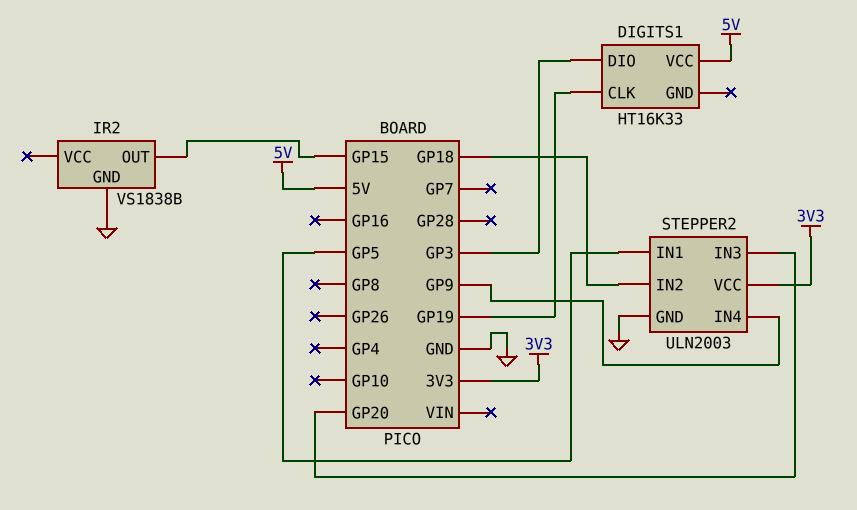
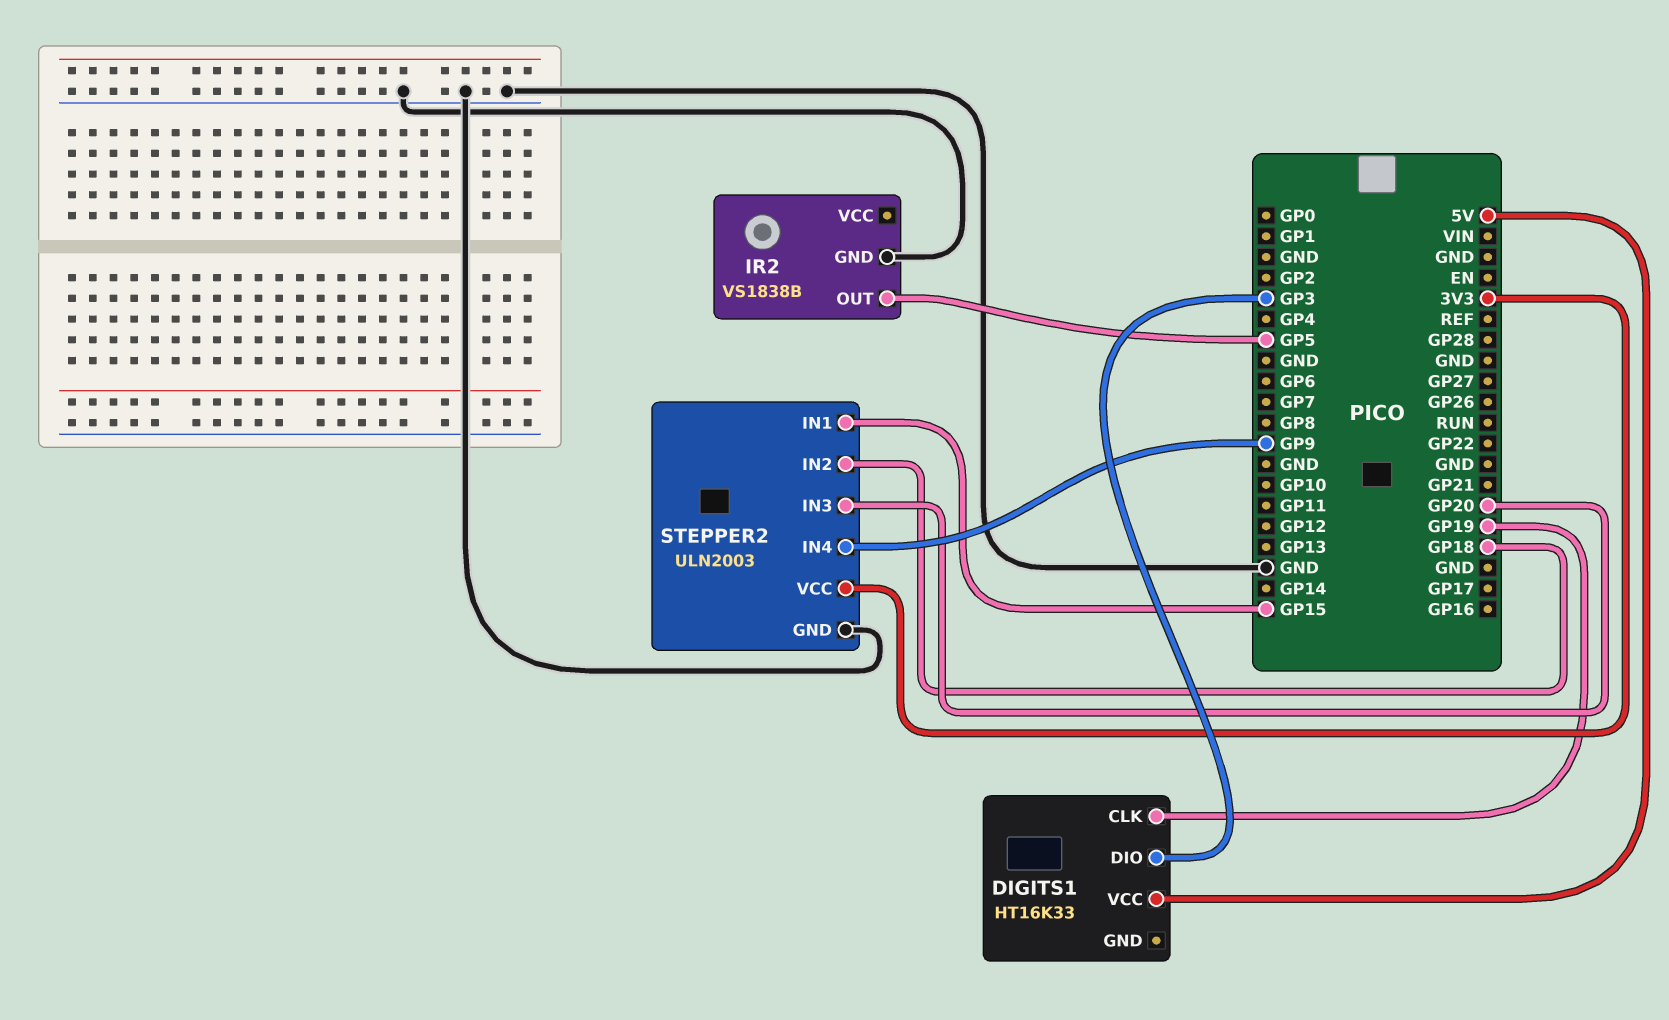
IR2 pin OUT: GP15 -> GP5
STEPPER2 pin IN1: GP5 -> GP15

